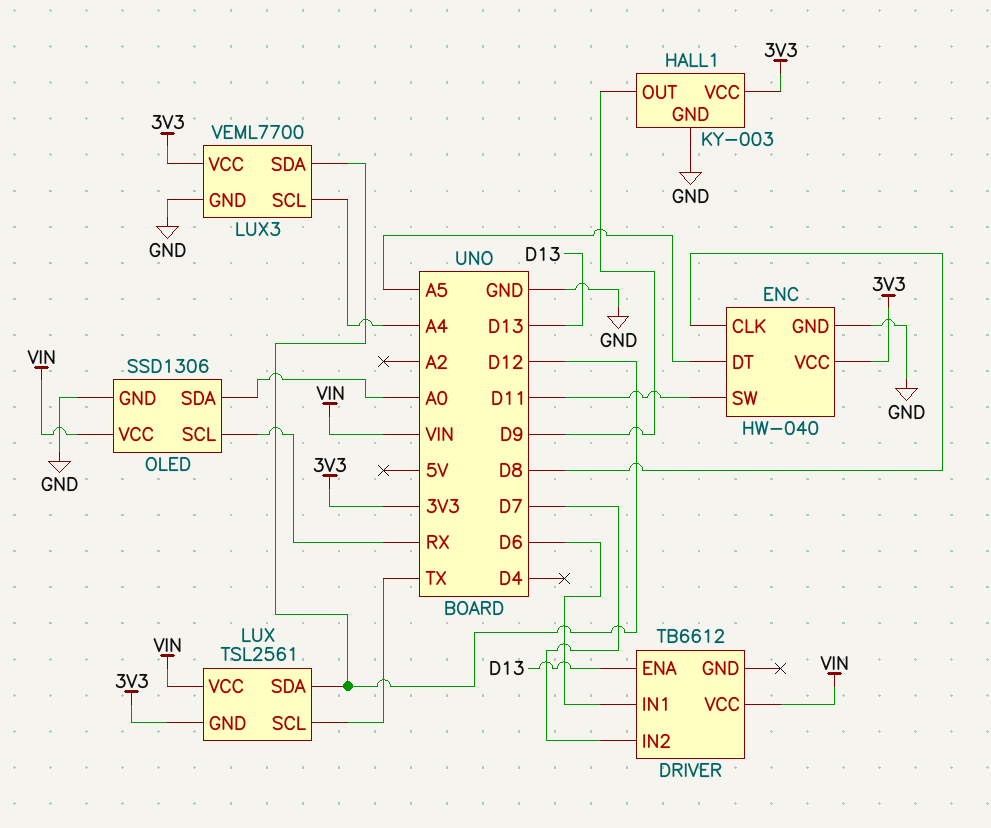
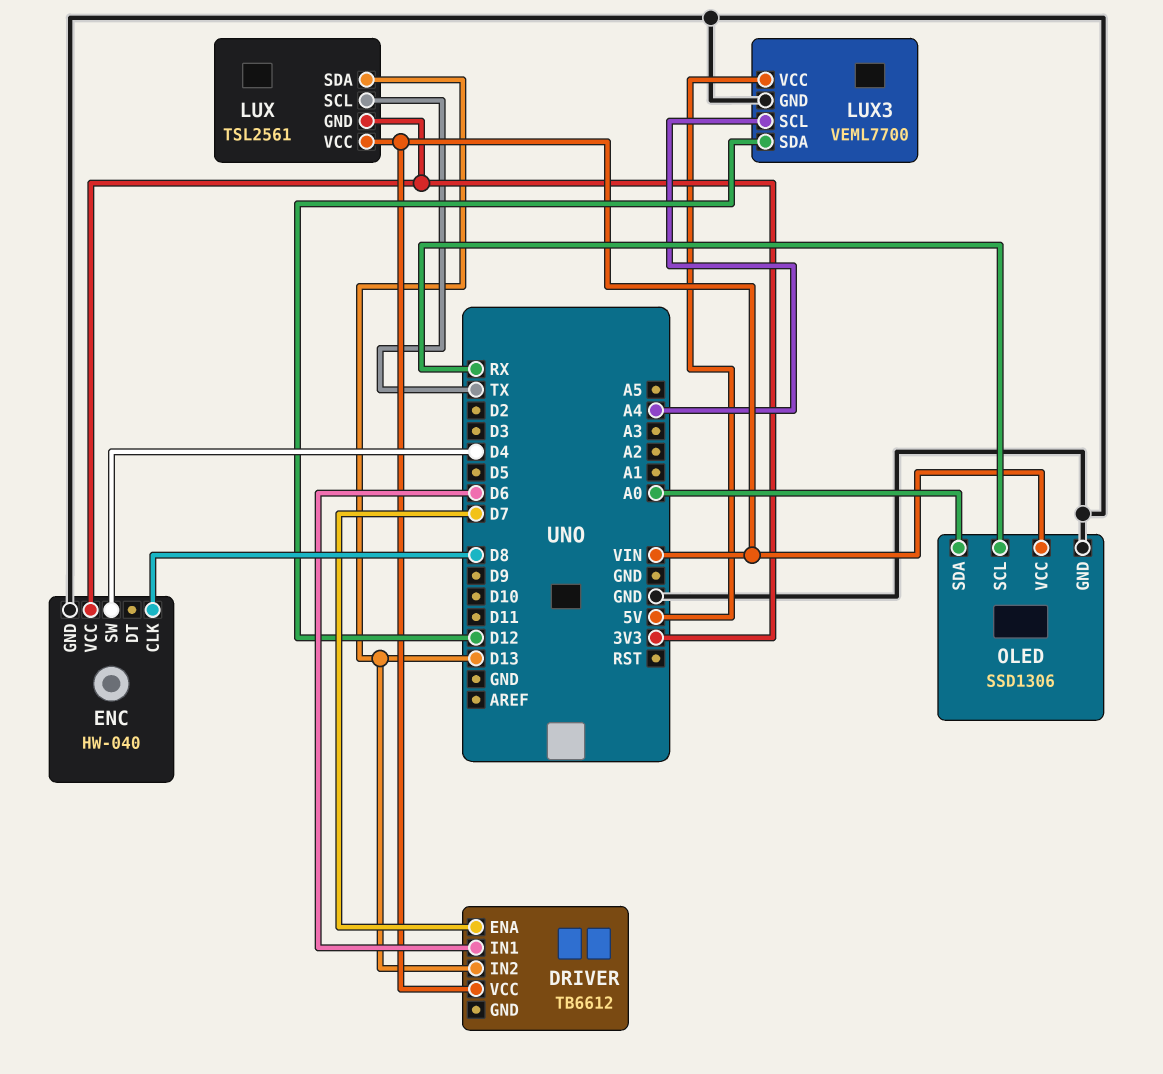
DRIVER pin ENA: D13 -> D7
DRIVER pin IN2: D7 -> D13
ENC pin DT: A5 -> none
ENC pin SW: D11 -> D4
HALL1: KY-003 -> none
HALL1 pin GND: GND -> none
HALL1 pin OUT: D9 -> none
HALL1 pin VCC: 3V3 -> none
LUX pin SDA: D12 -> D13
LUX3 pin VCC: 3V3 -> 5V

